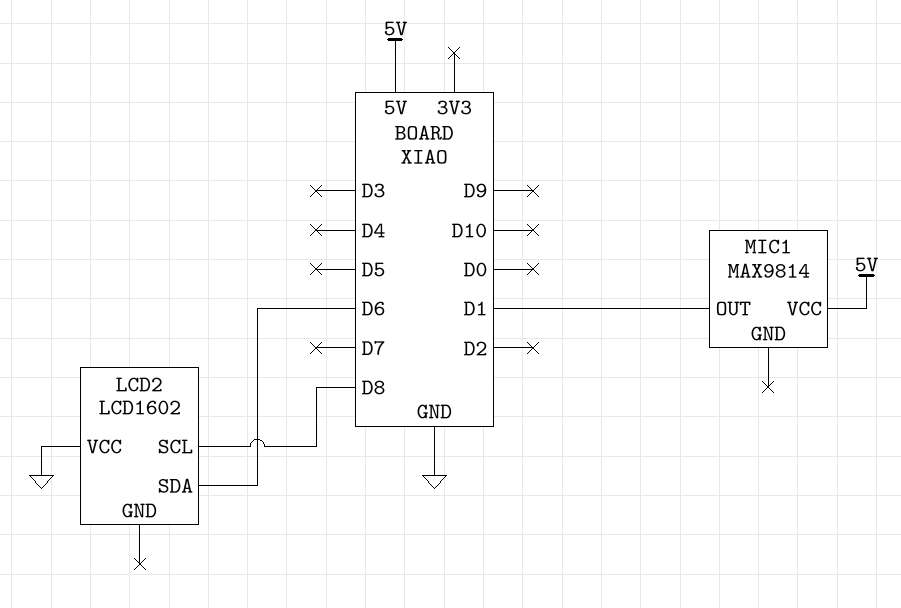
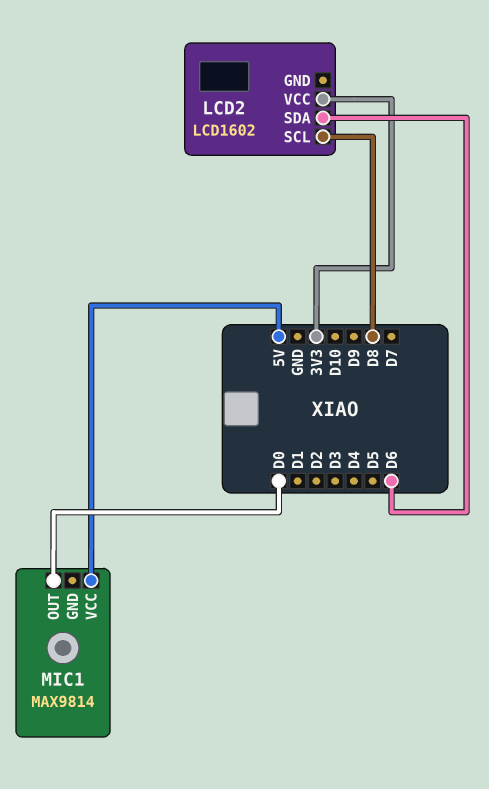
LCD2 pin VCC: GND -> 3V3
MIC1 pin OUT: D1 -> D0

